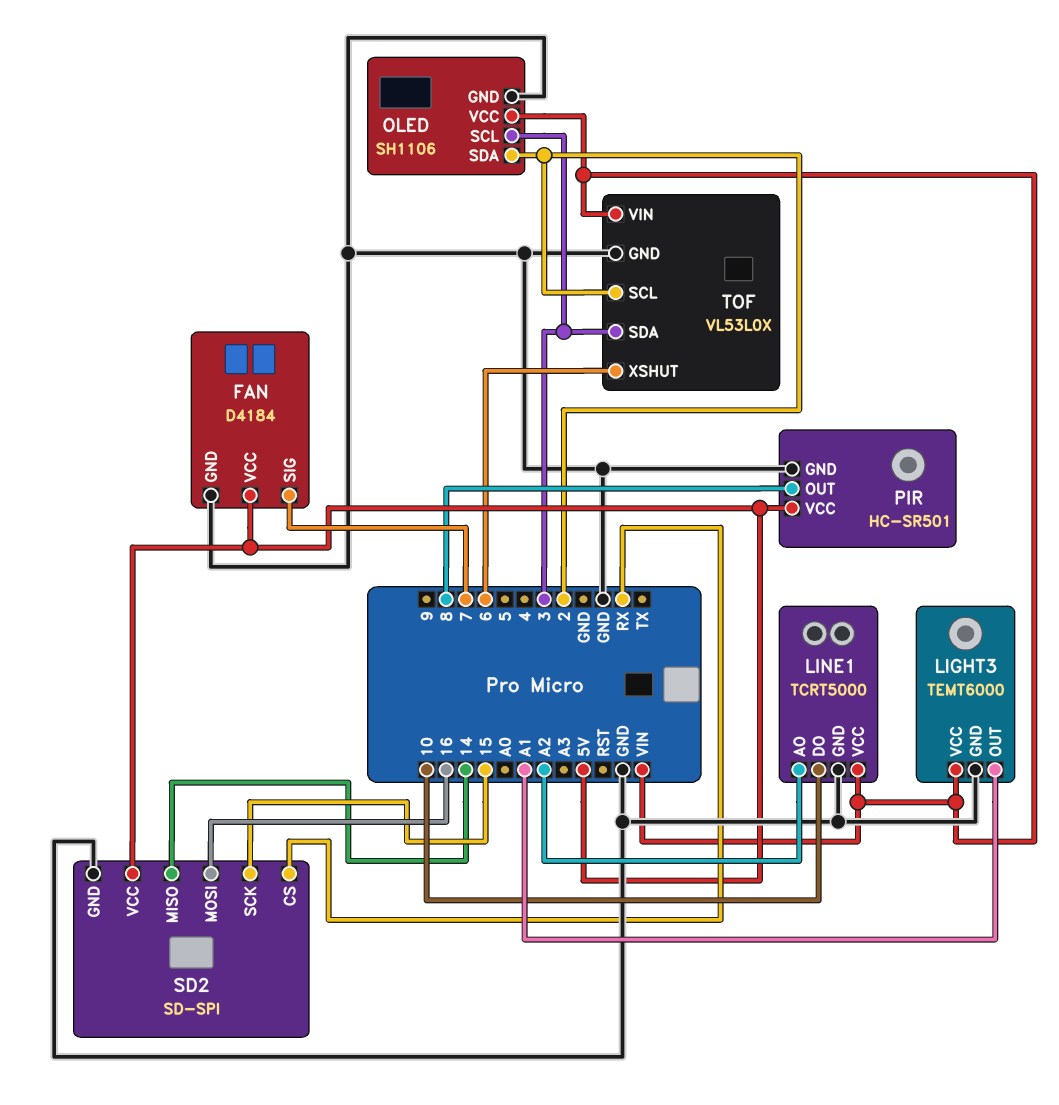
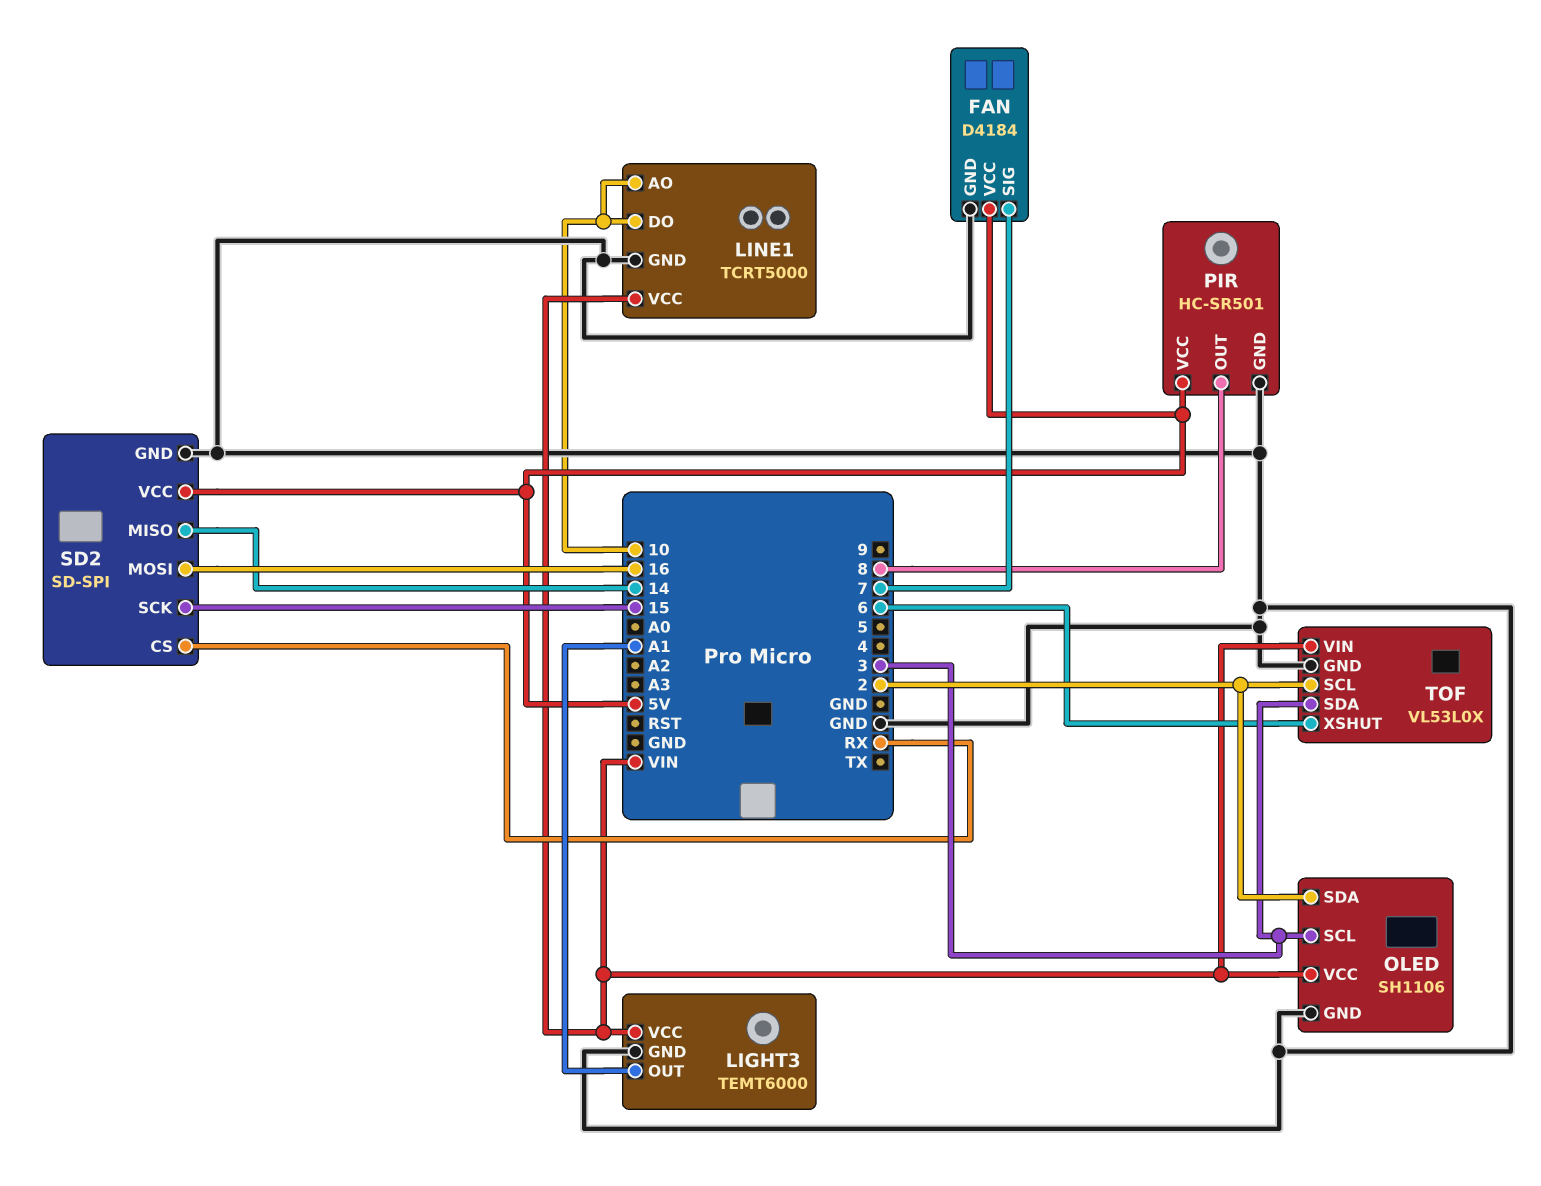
LINE1 pin AO: A2 -> 10

